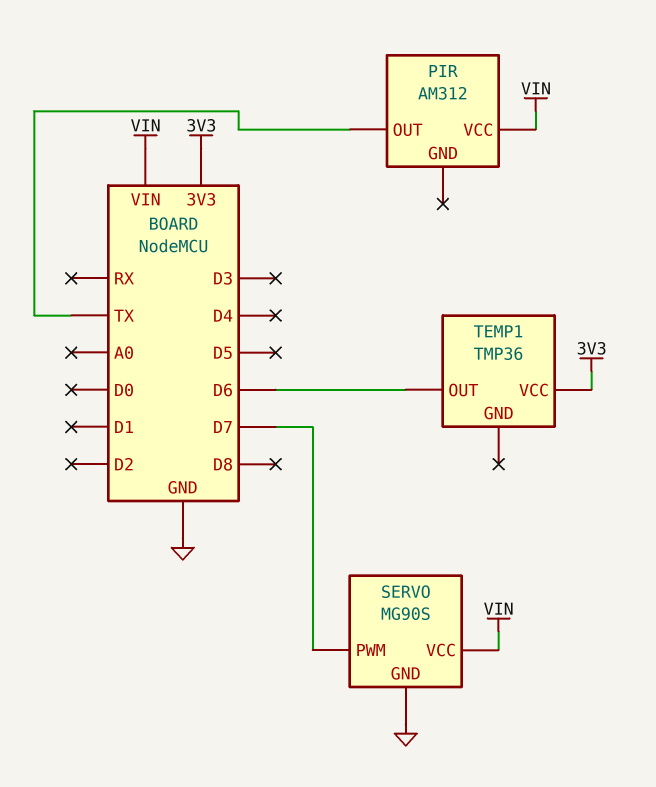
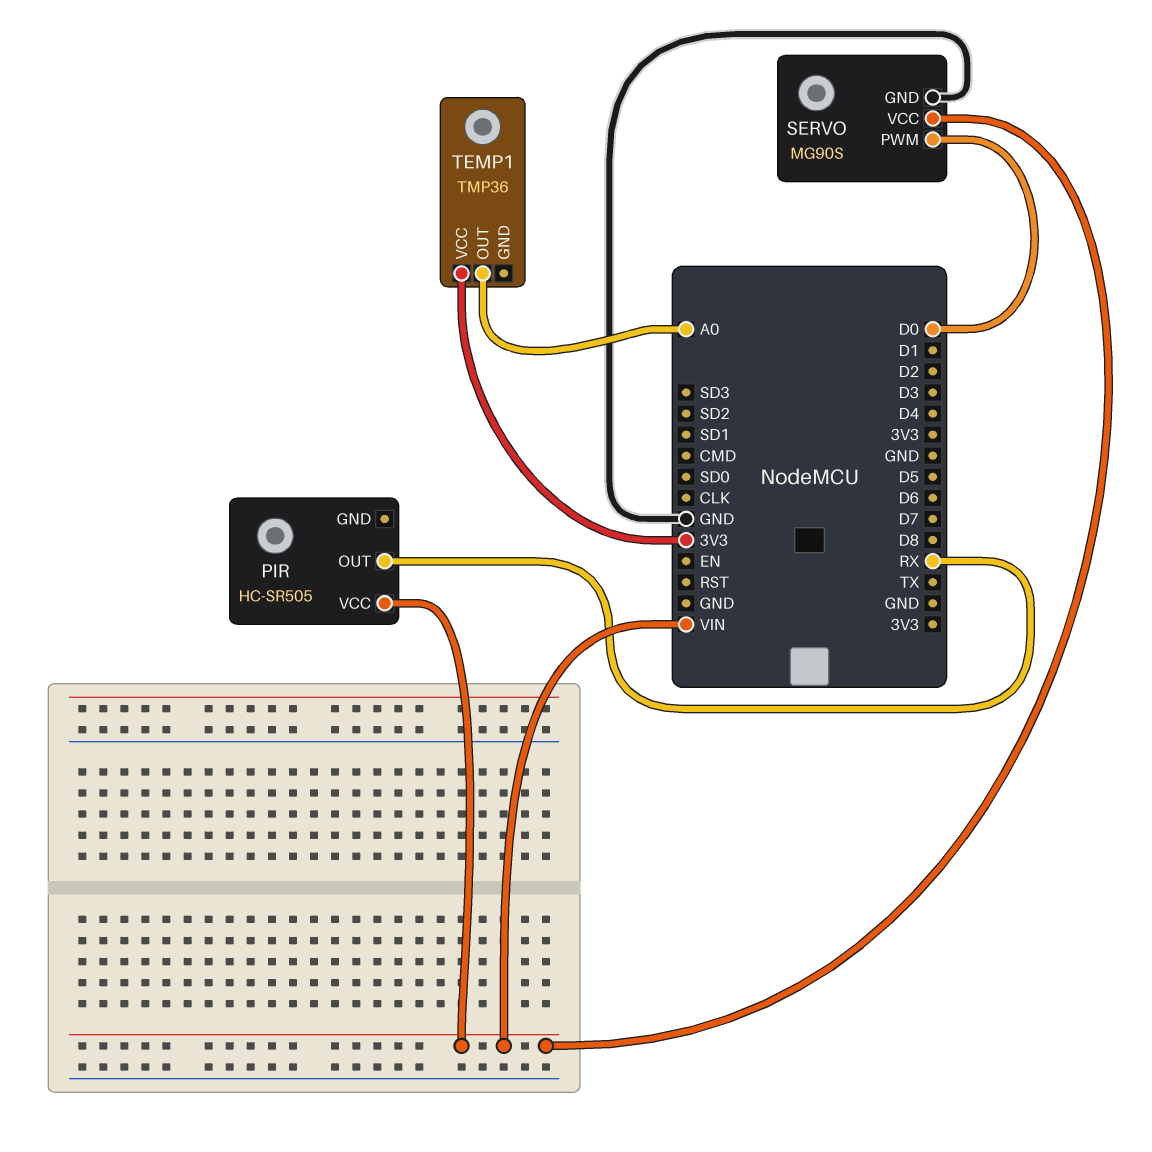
PIR: AM312 -> HC-SR505
PIR pin OUT: TX -> RX
SERVO pin PWM: D7 -> D0
TEMP1 pin OUT: D6 -> A0

